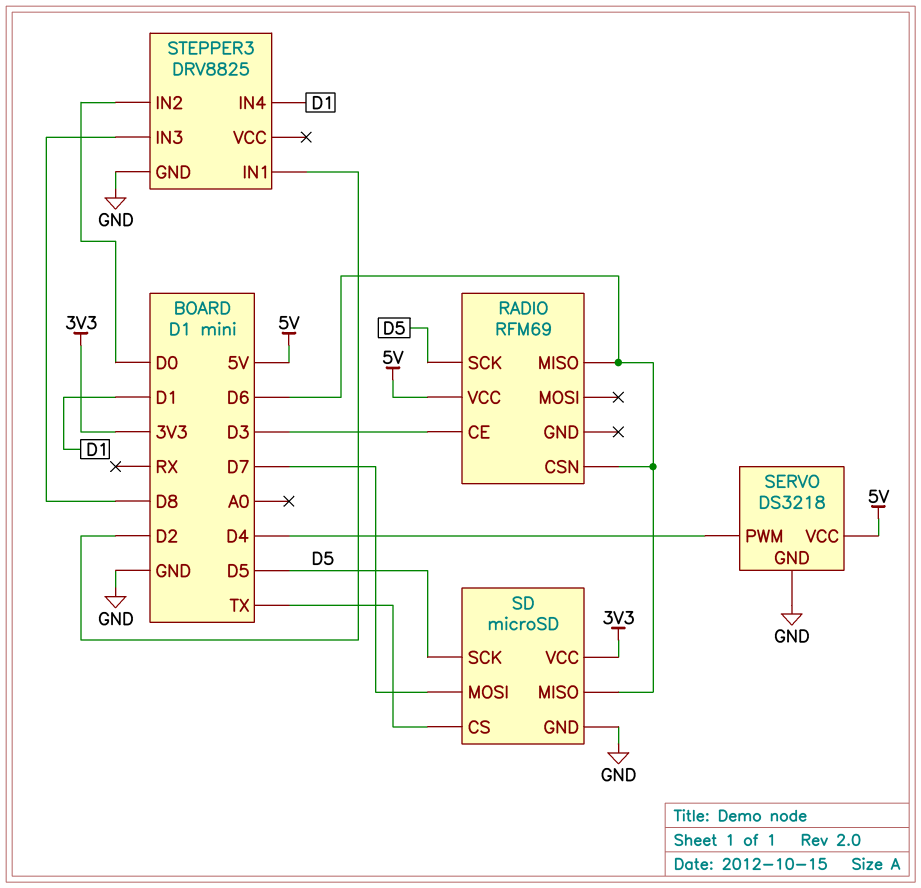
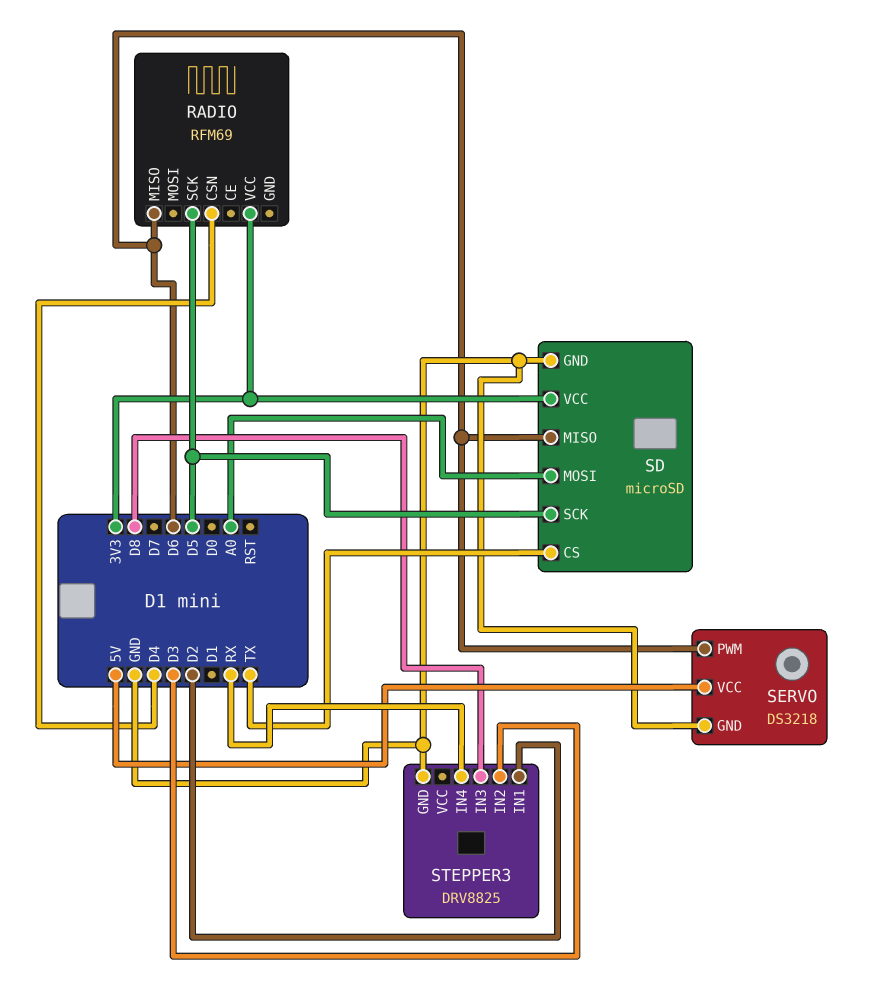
RADIO pin CE: D3 -> none
RADIO pin CSN: D6 -> D4
RADIO pin VCC: 5V -> 3V3
SD pin MOSI: D7 -> A0
SERVO pin PWM: D4 -> D6
STEPPER3 pin IN2: D0 -> D3
STEPPER3 pin IN4: D1 -> RX

